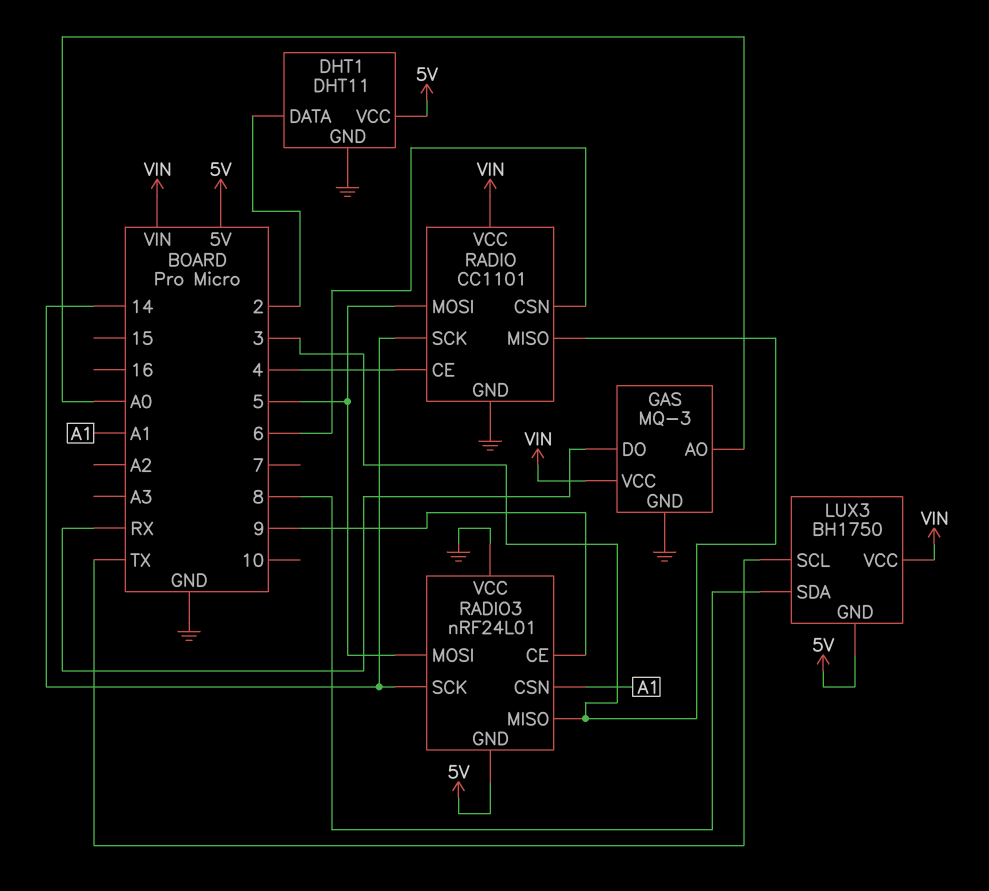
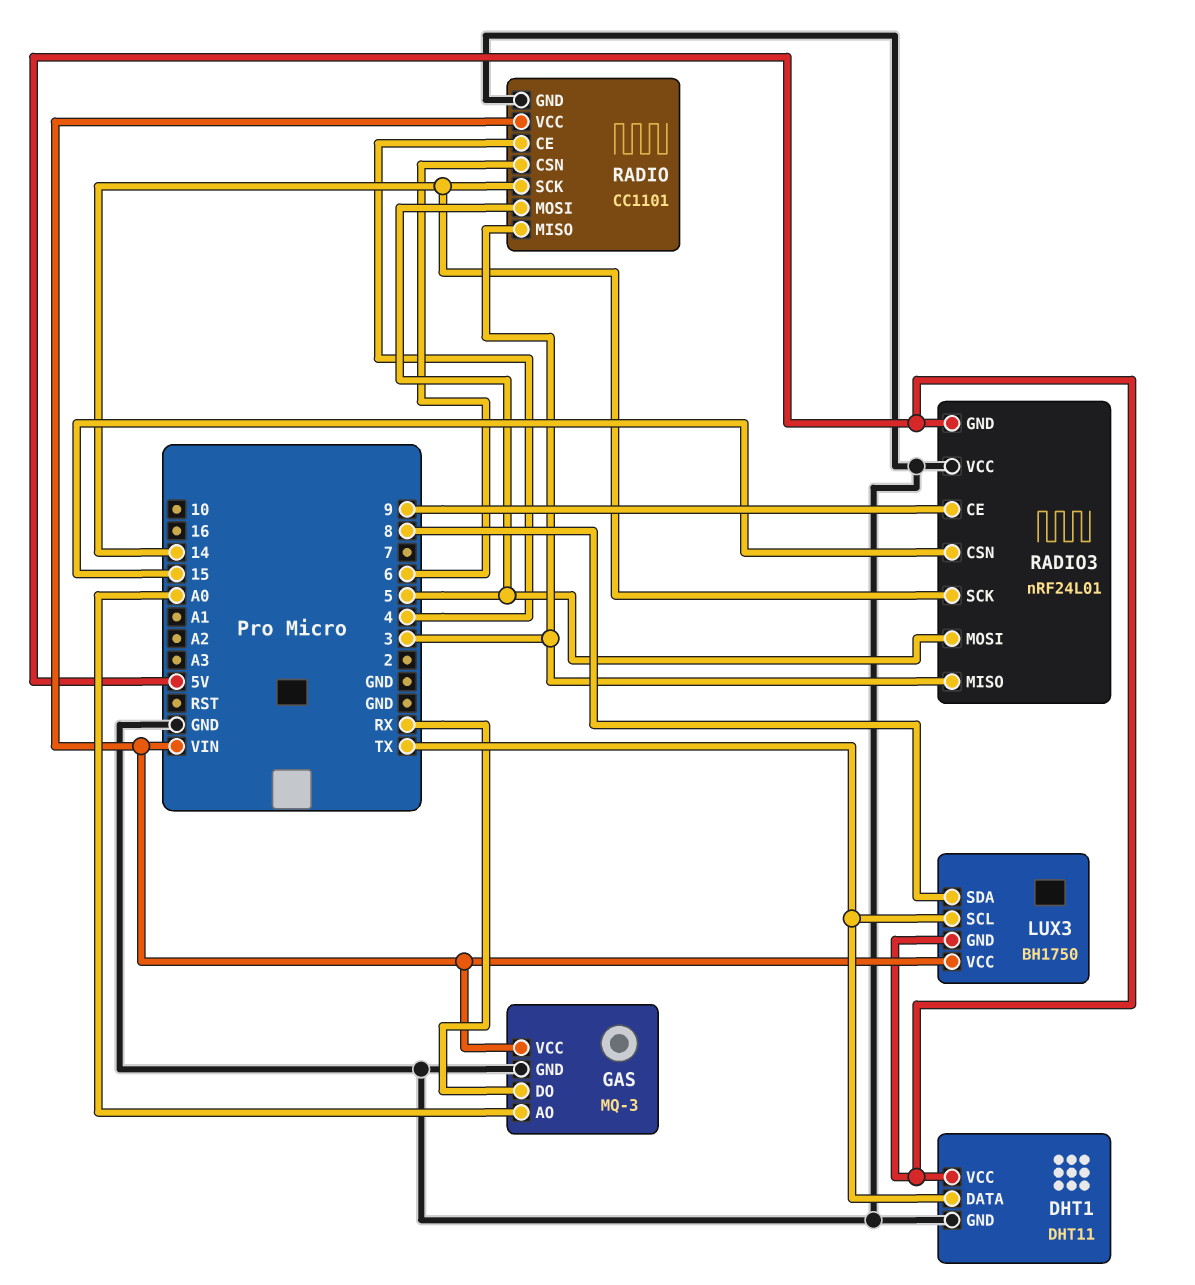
DHT1 pin DATA: 2 -> TX
RADIO3 pin CSN: A1 -> 15

